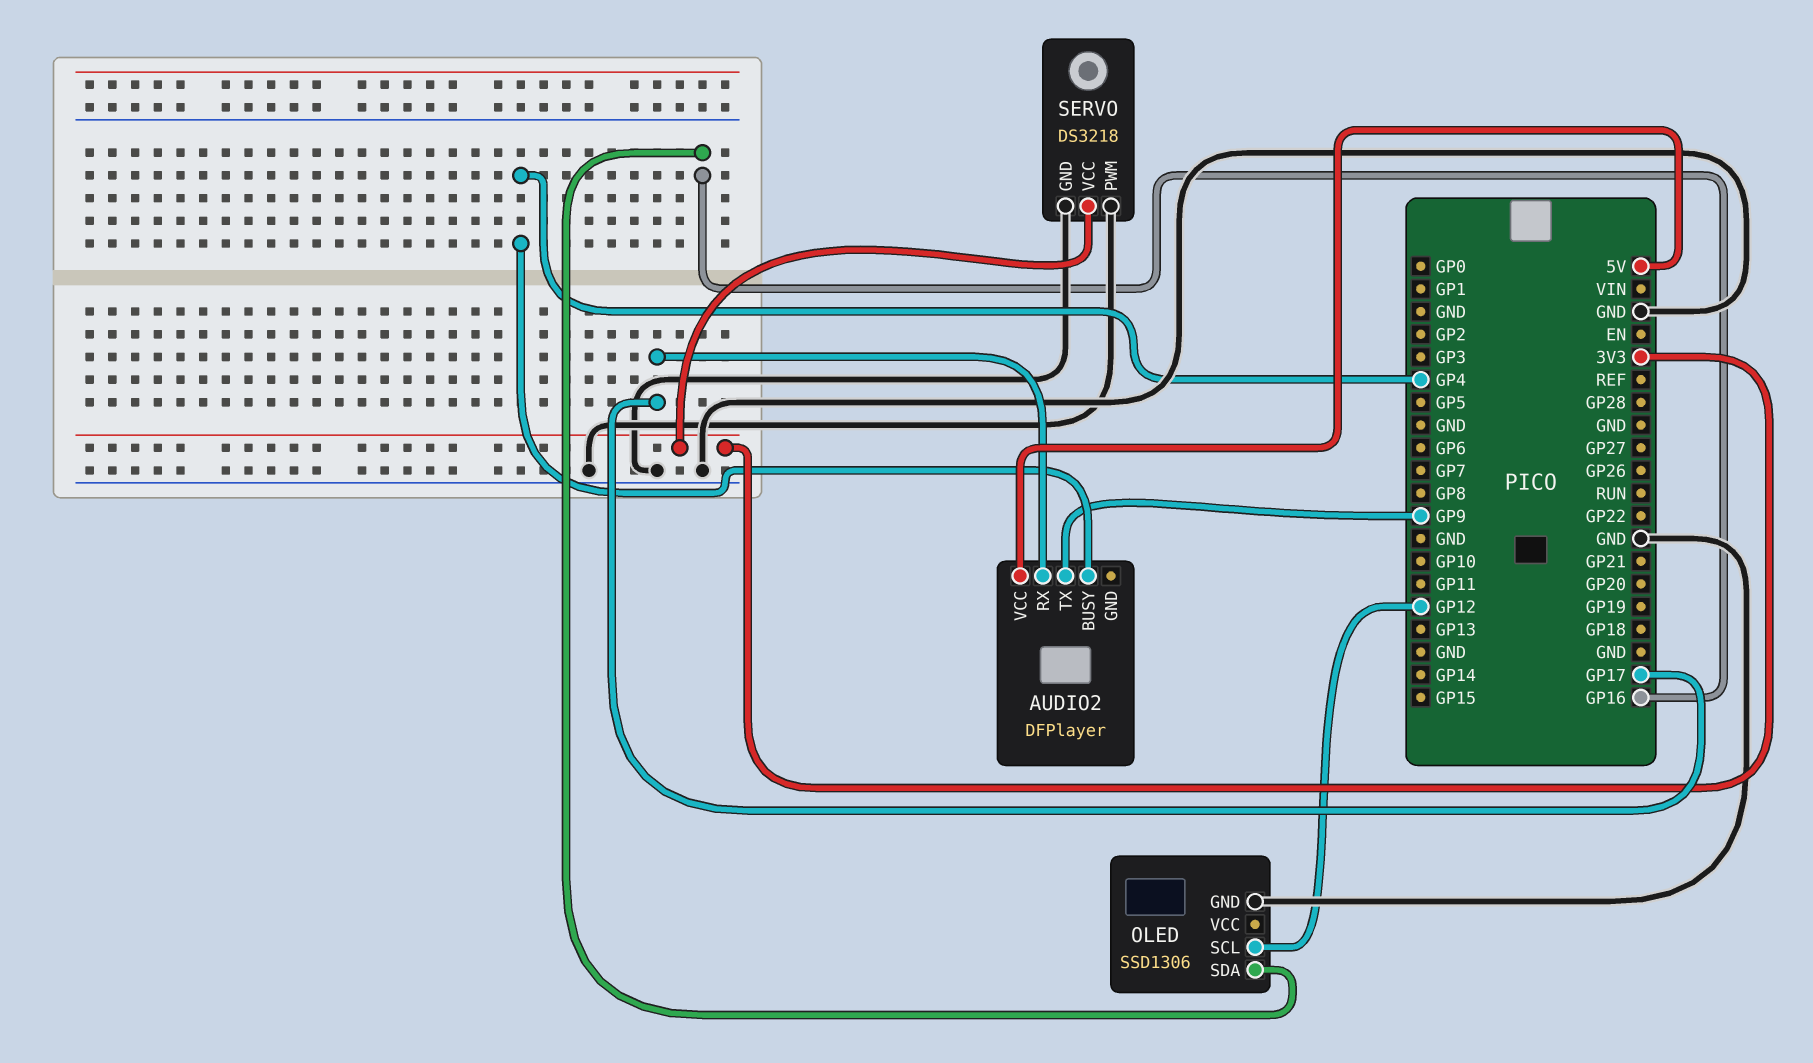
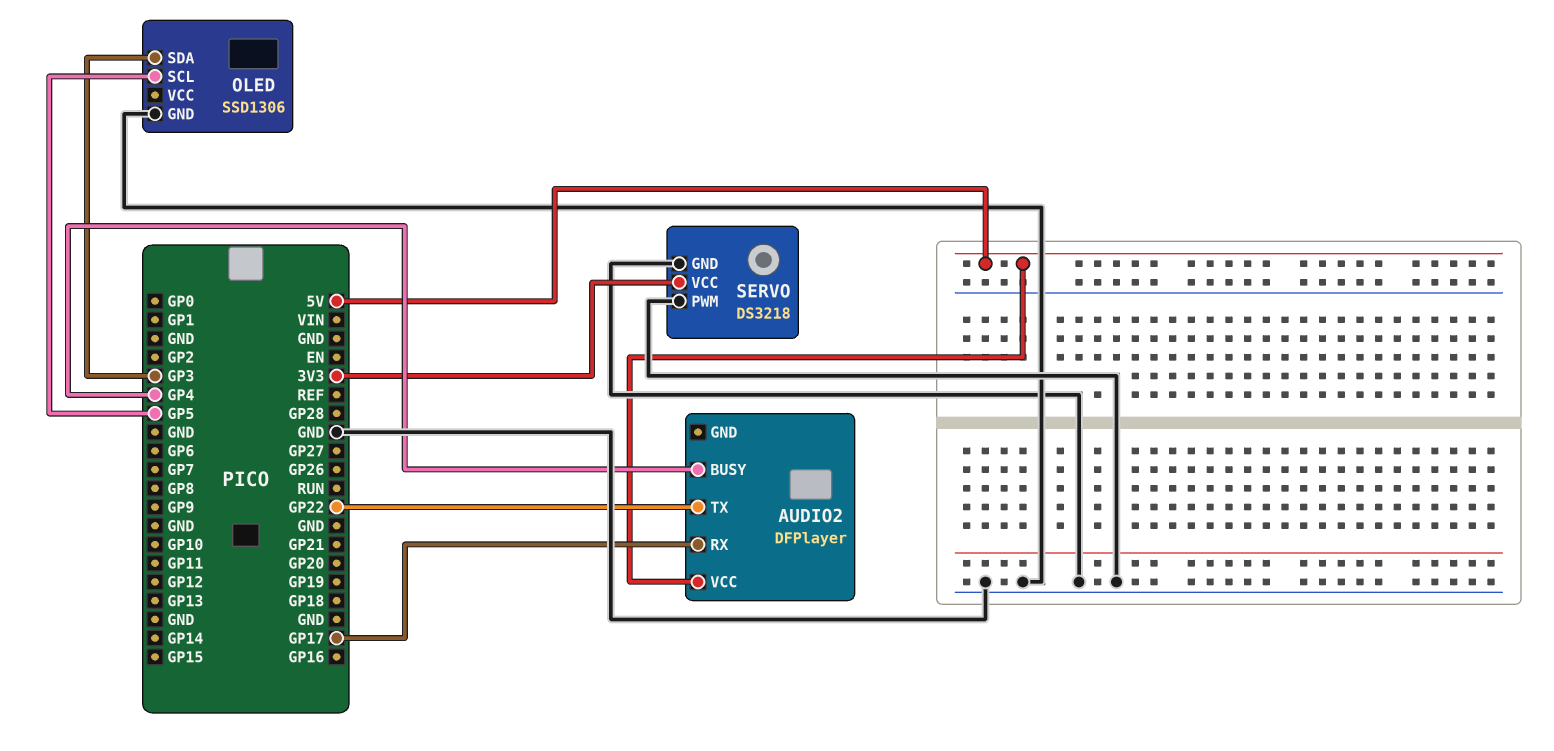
AUDIO2 pin TX: GP9 -> GP22
OLED pin SCL: GP12 -> GP5
OLED pin SDA: GP16 -> GP3

